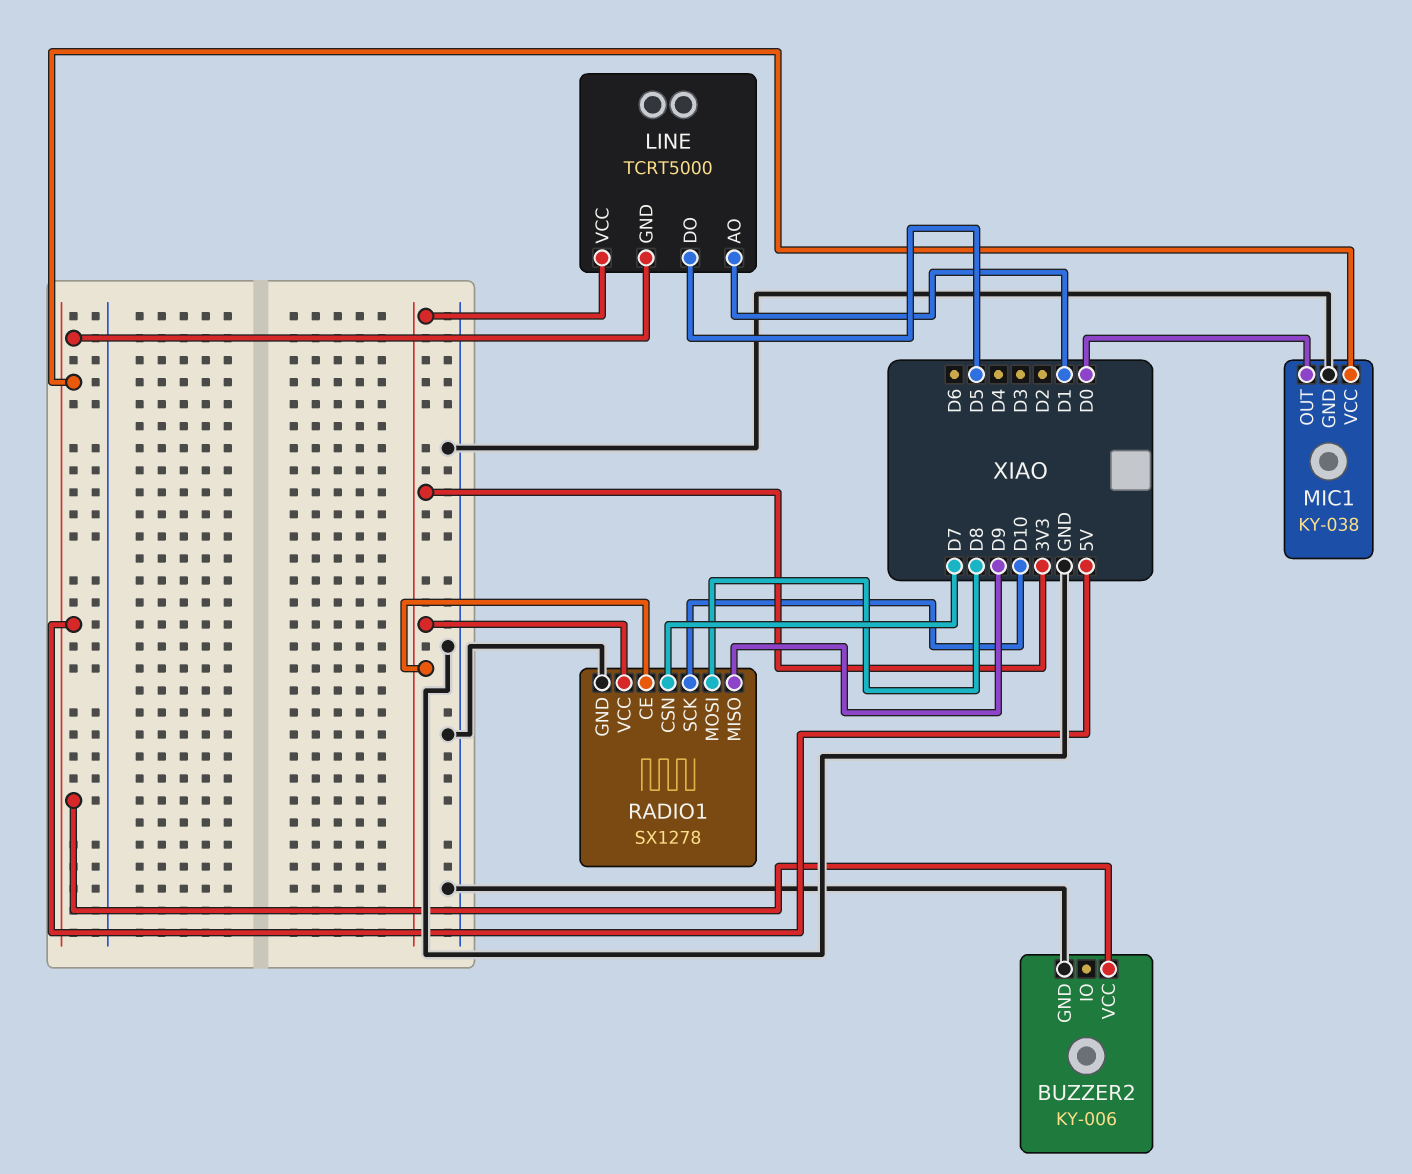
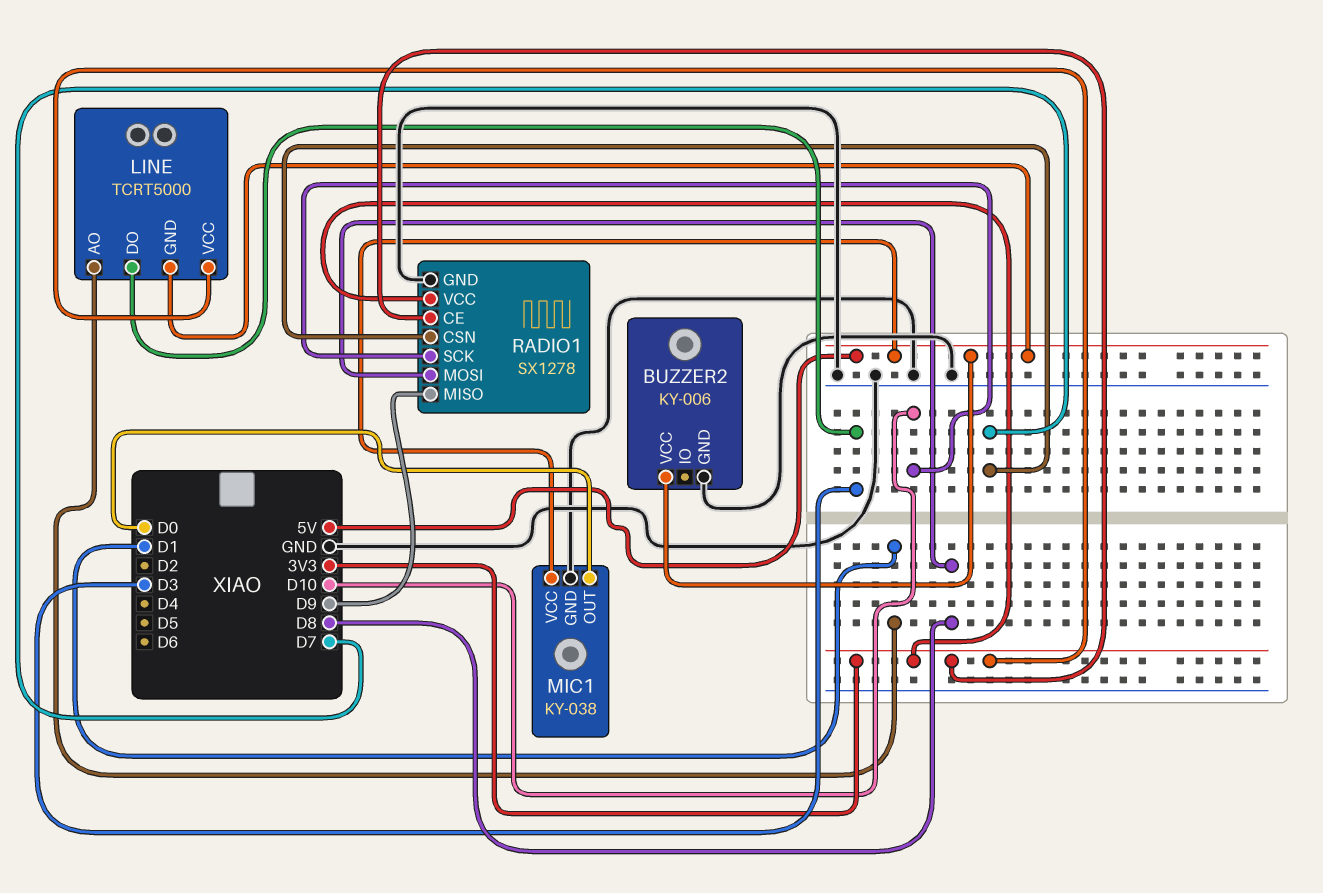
LINE pin DO: D5 -> D3

